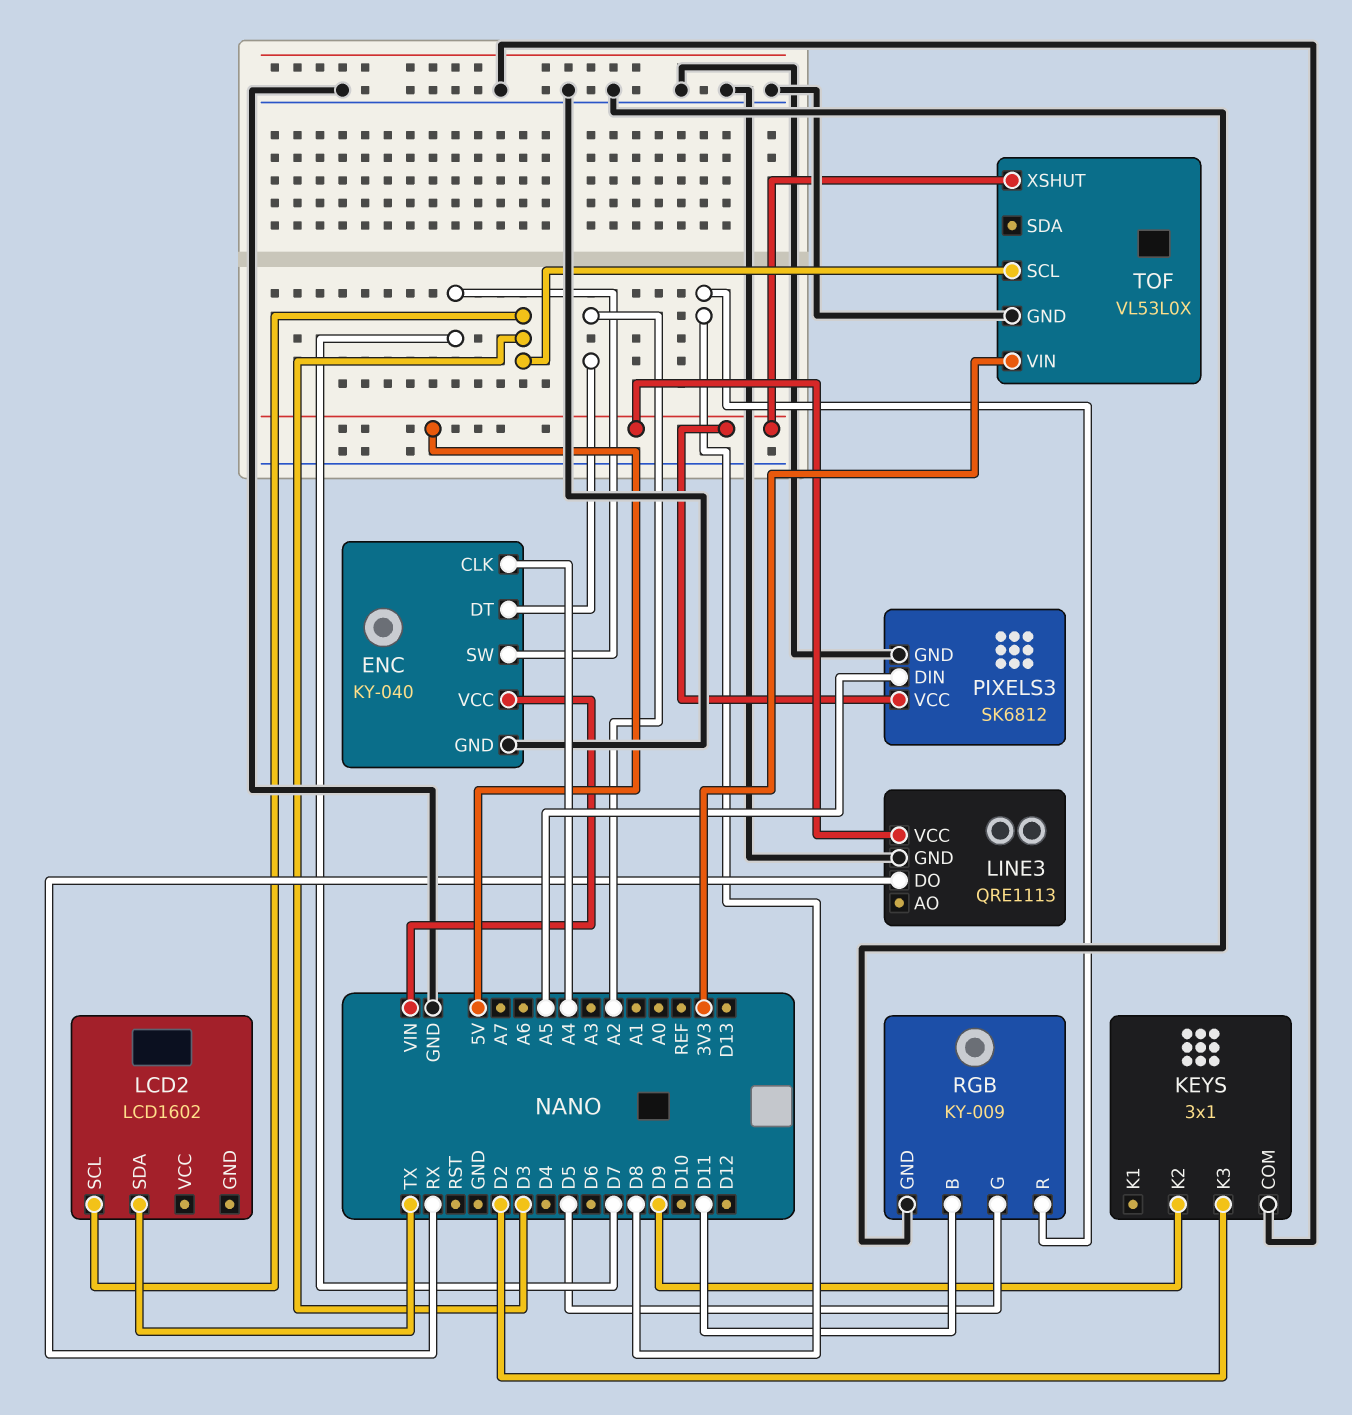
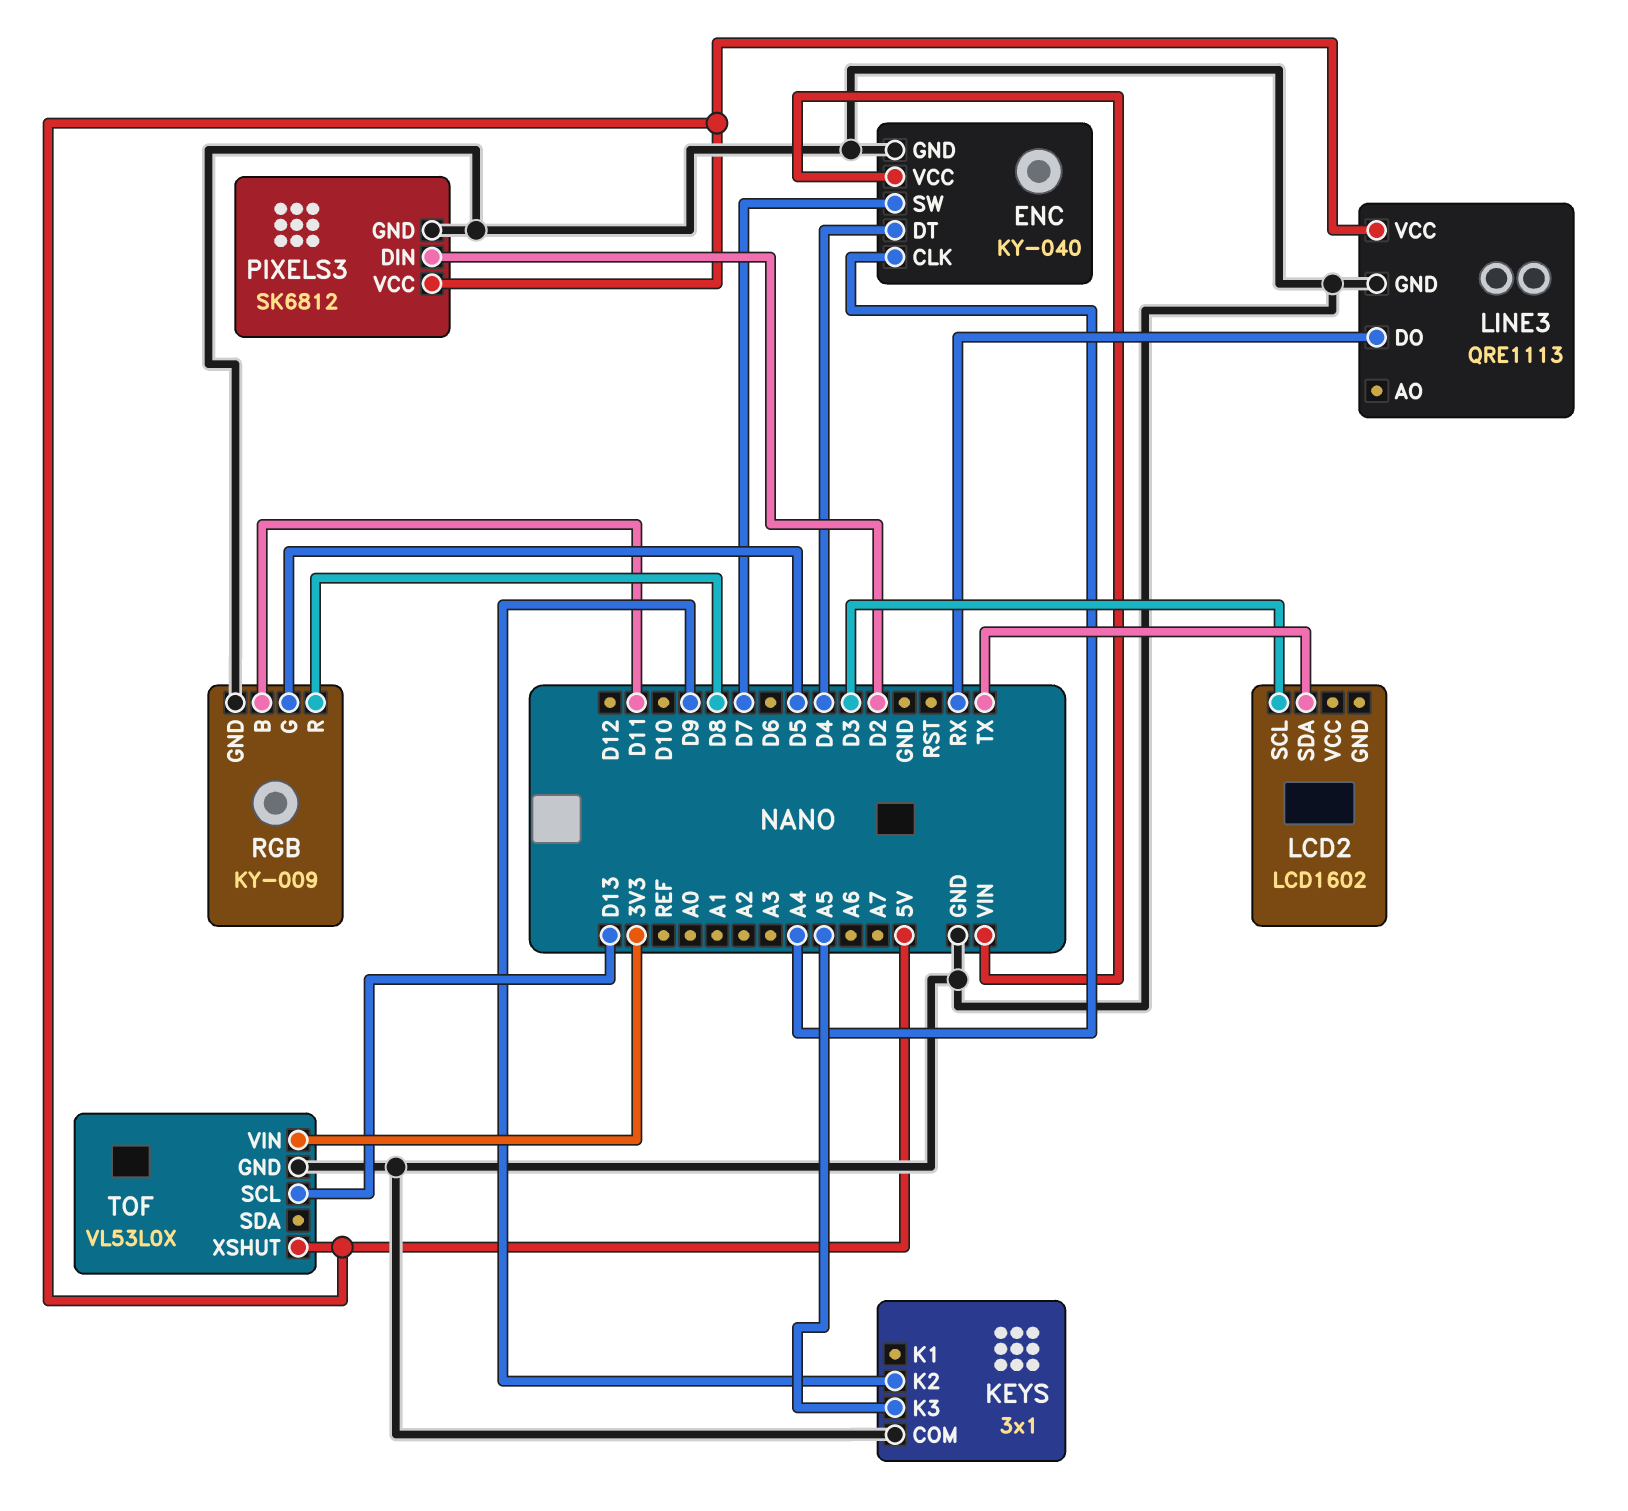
ENC pin DT: A2 -> D4
KEYS pin K3: D2 -> A5
PIXELS3 pin DIN: A5 -> D2
TOF pin SCL: D3 -> D13

